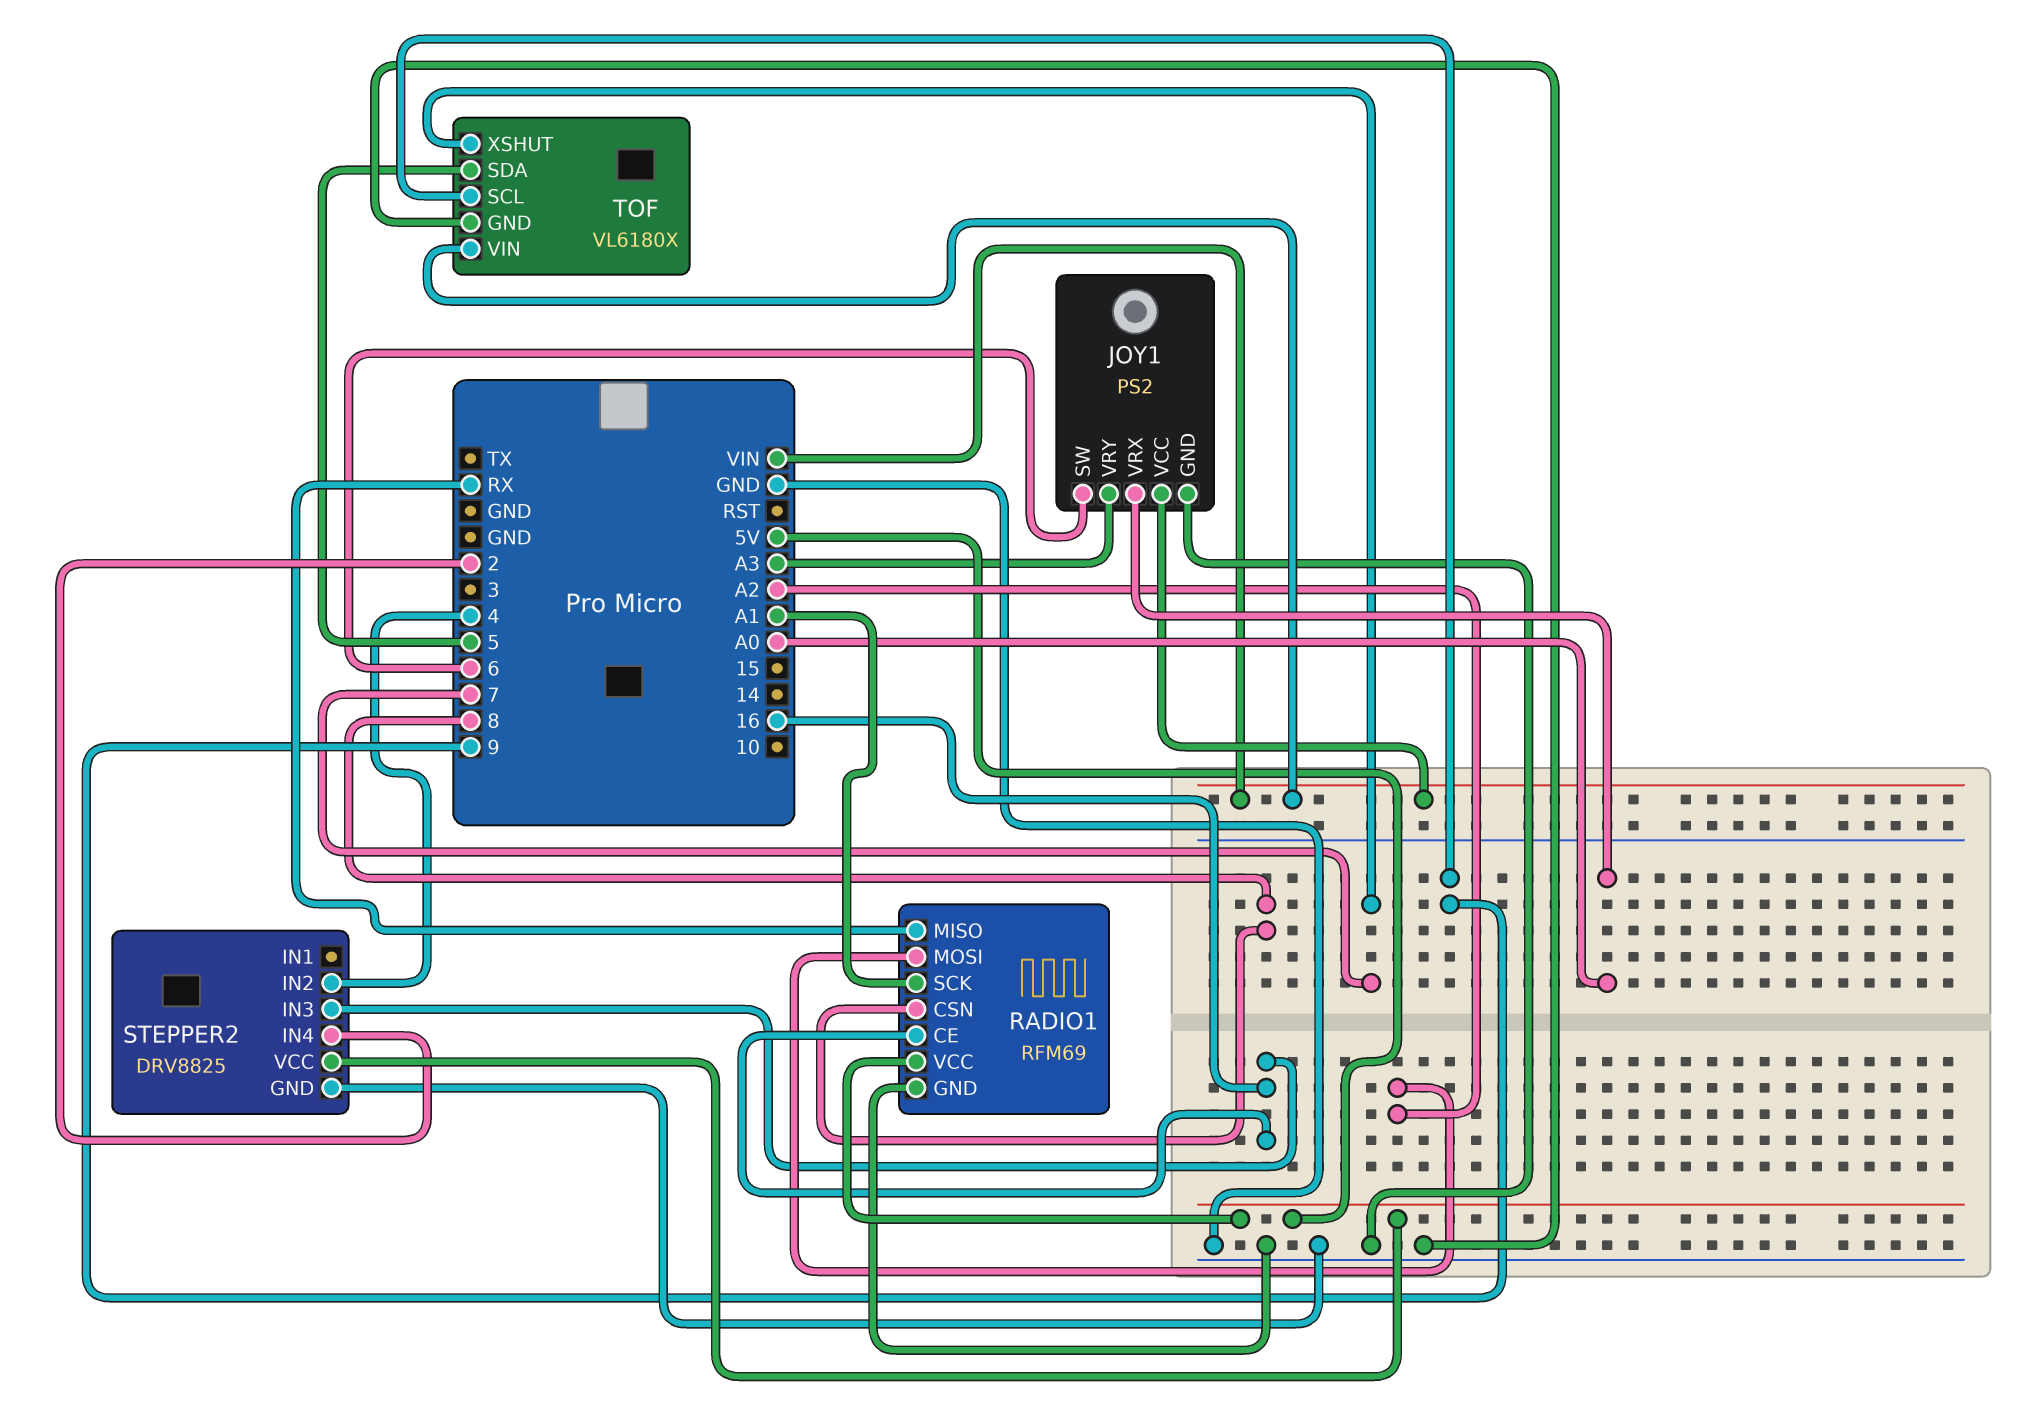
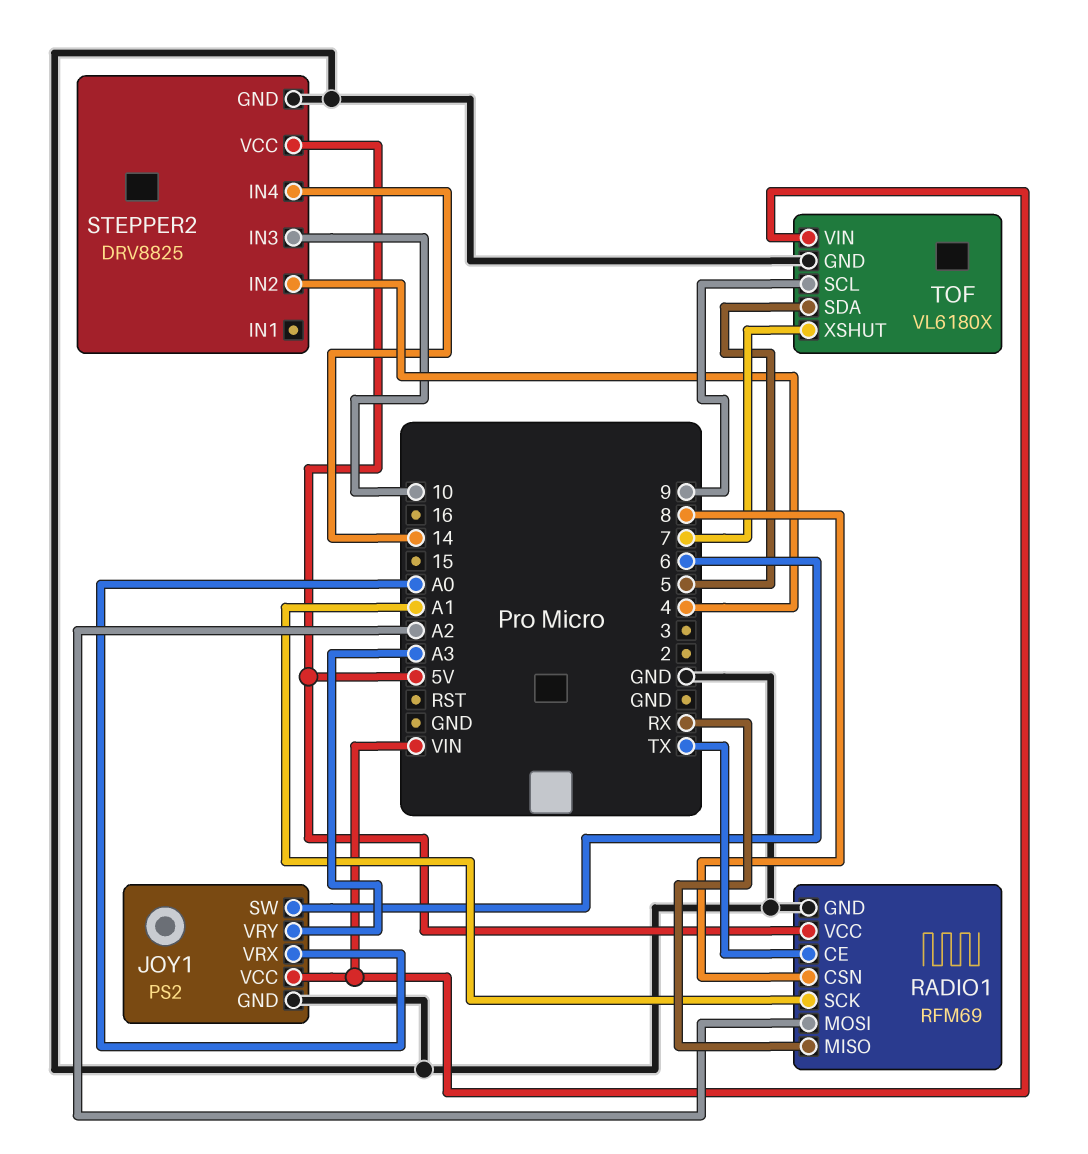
RADIO1 pin CE: 16 -> TX
STEPPER2 pin IN3: 16 -> 10
STEPPER2 pin IN4: 2 -> 14

